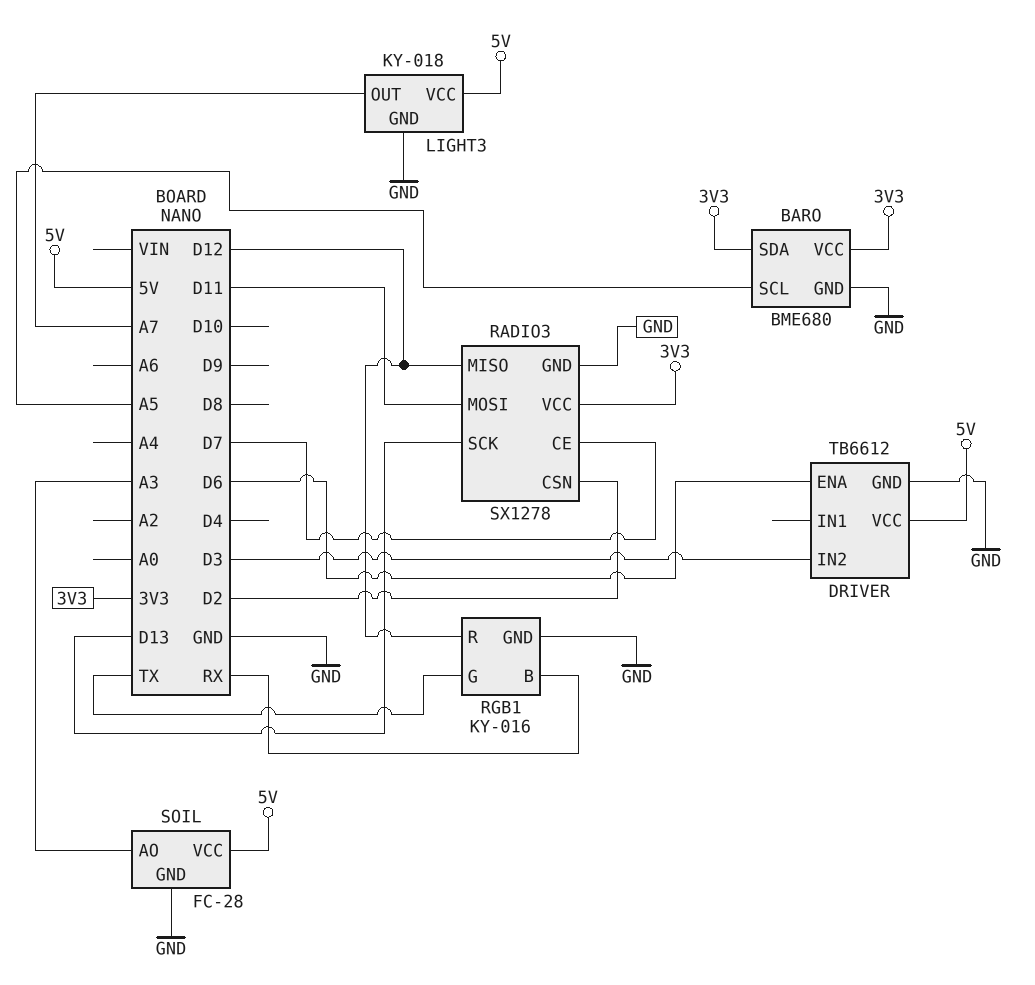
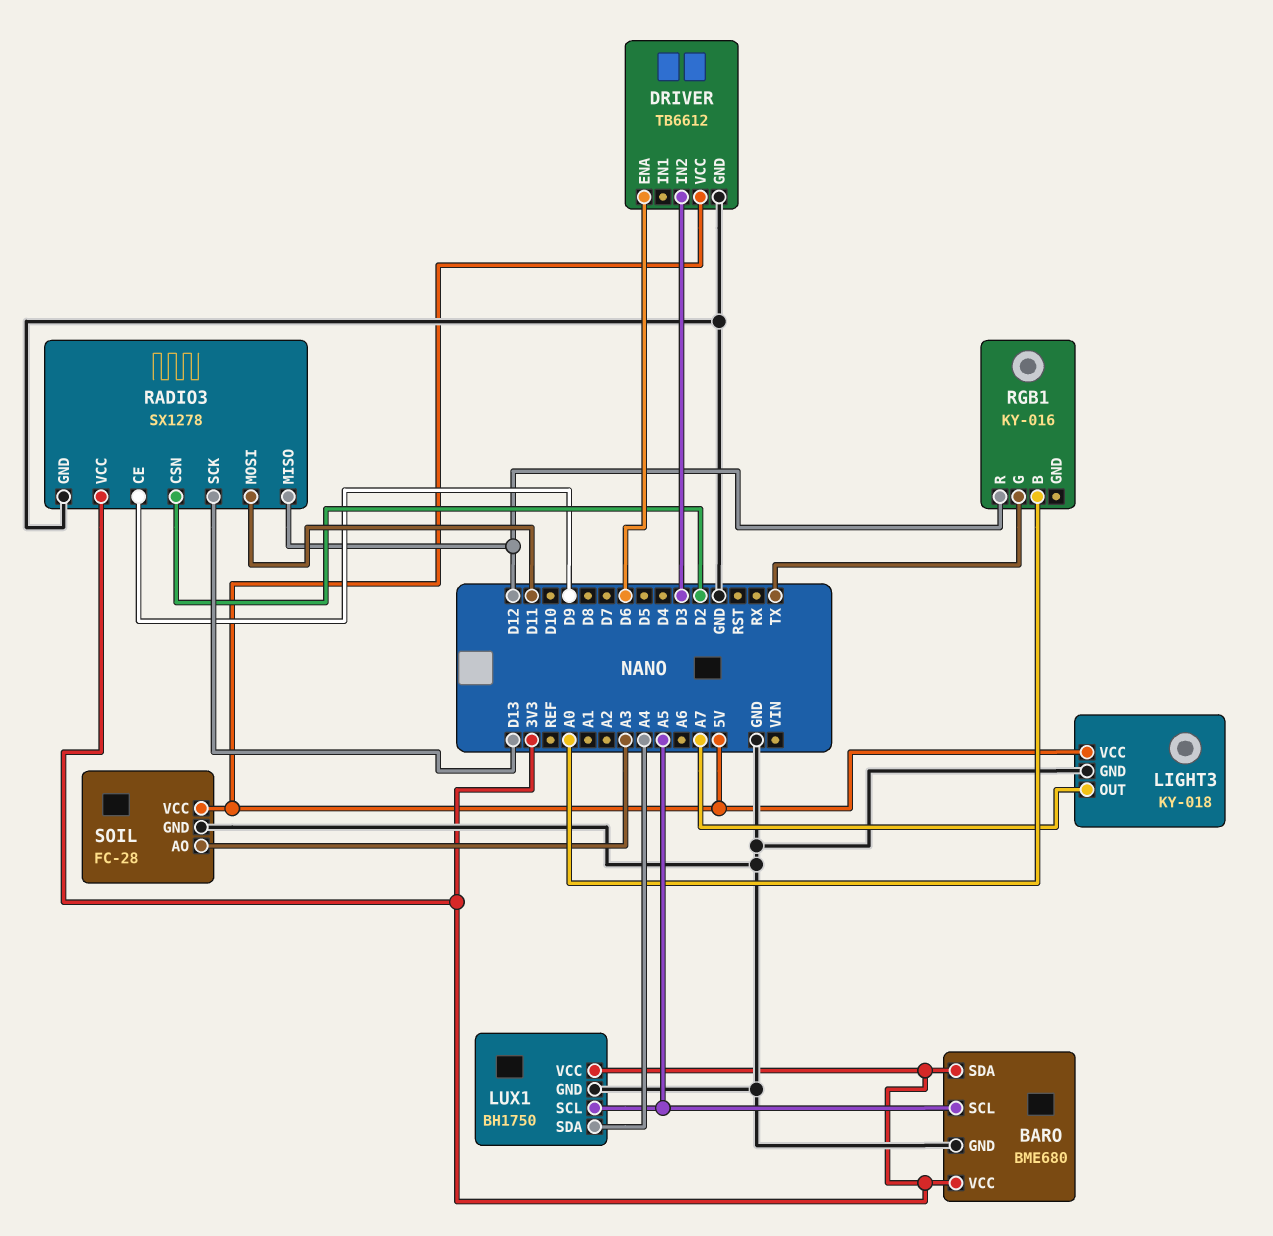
LUX1: none -> BH1750
LUX1 pin GND: none -> GND
LUX1 pin SCL: none -> A5
LUX1 pin SDA: none -> A4
LUX1 pin VCC: none -> 3V3
RADIO3 pin CE: D7 -> D9
RGB1 pin B: RX -> A0
RGB1 pin GND: GND -> none

